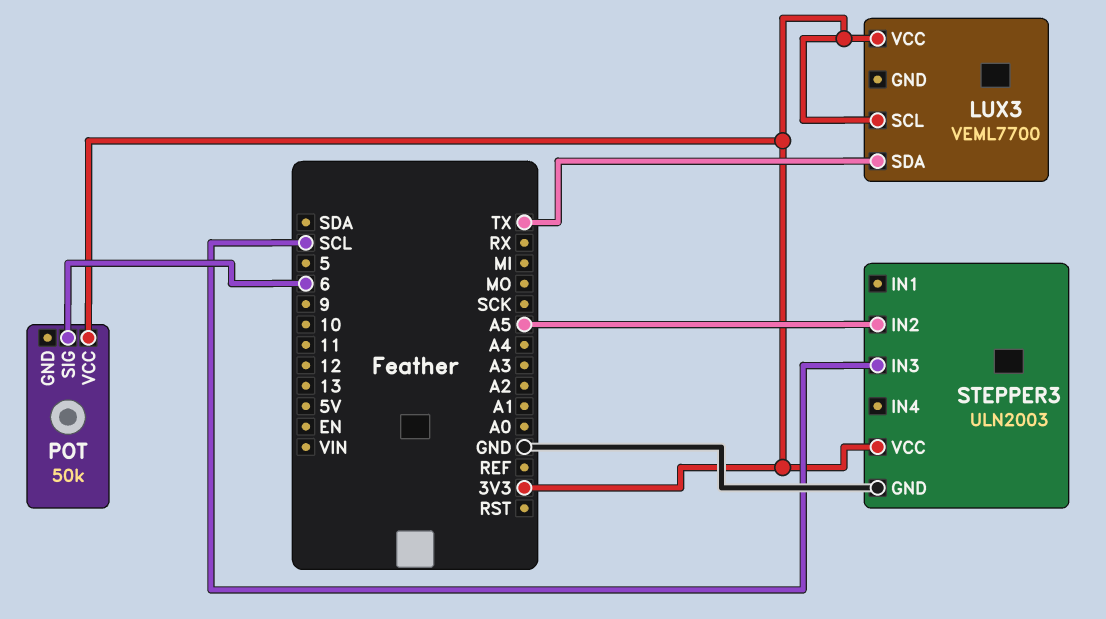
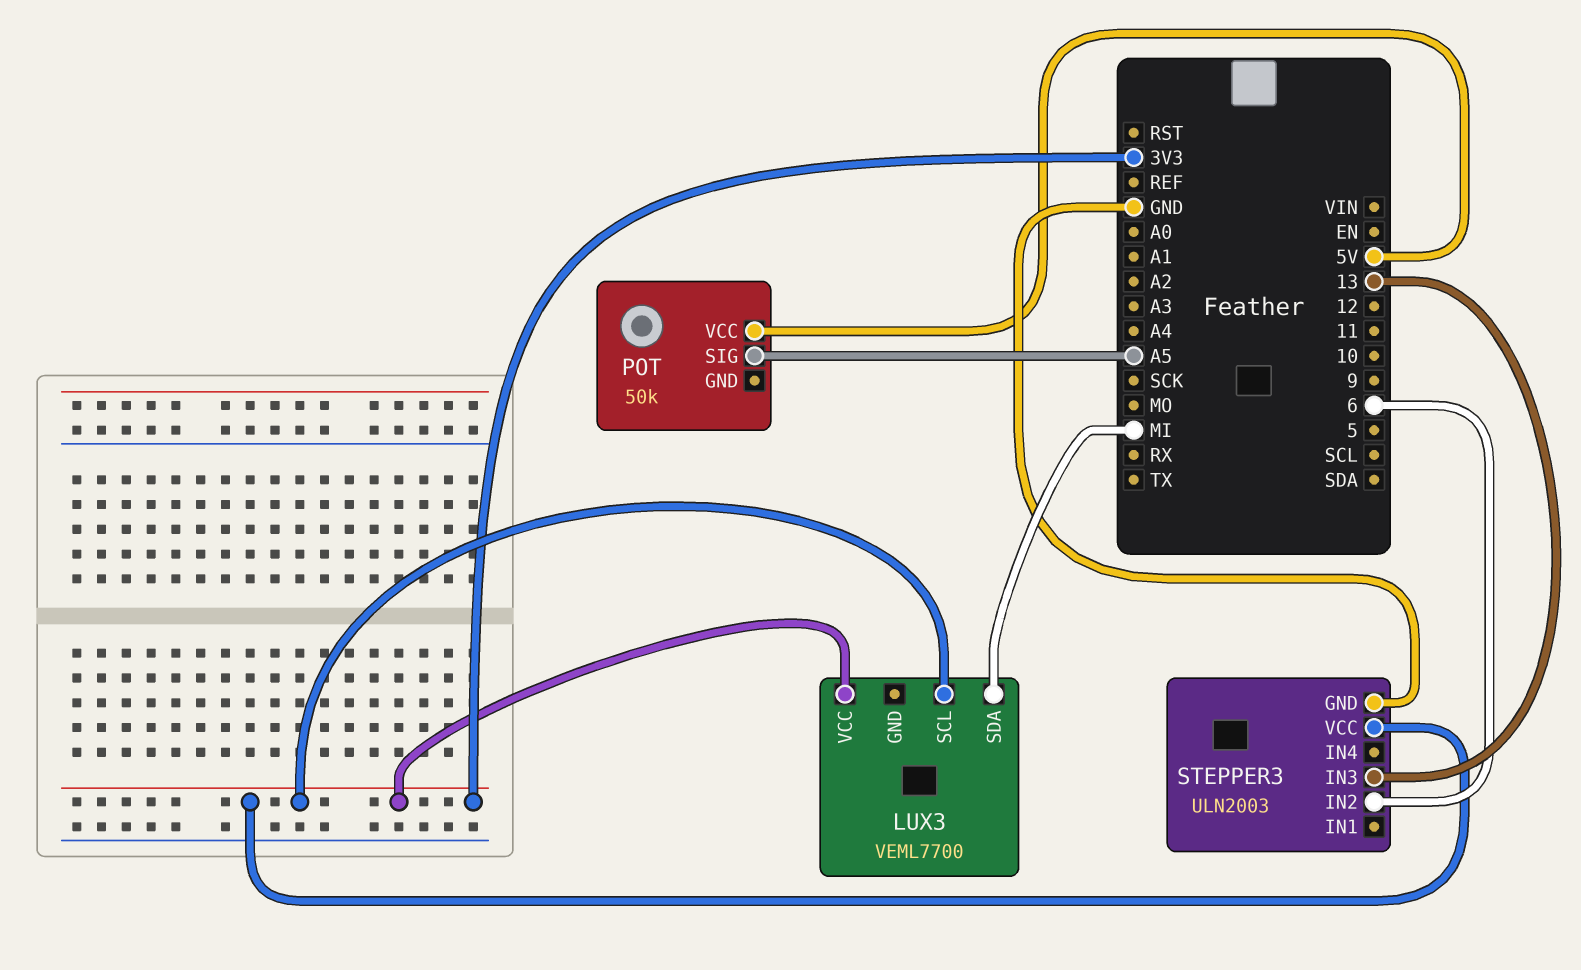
LUX3 pin SDA: TX -> MI
POT pin SIG: 6 -> A5
POT pin VCC: 3V3 -> 5V
STEPPER3 pin IN2: A5 -> 6
STEPPER3 pin IN3: SCL -> 13

